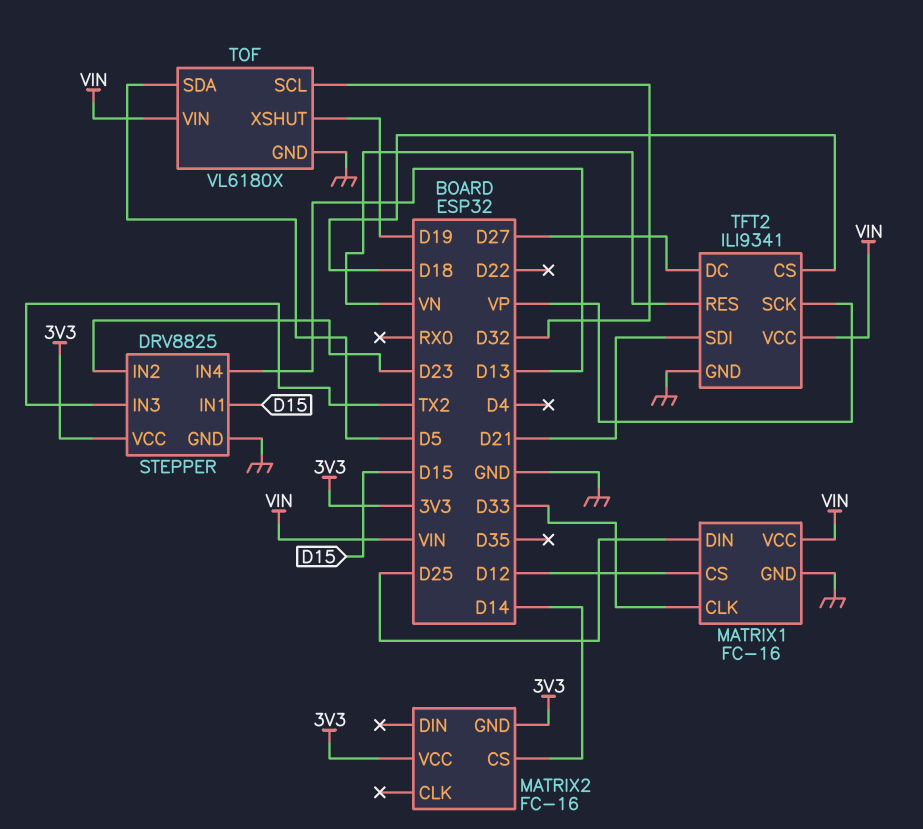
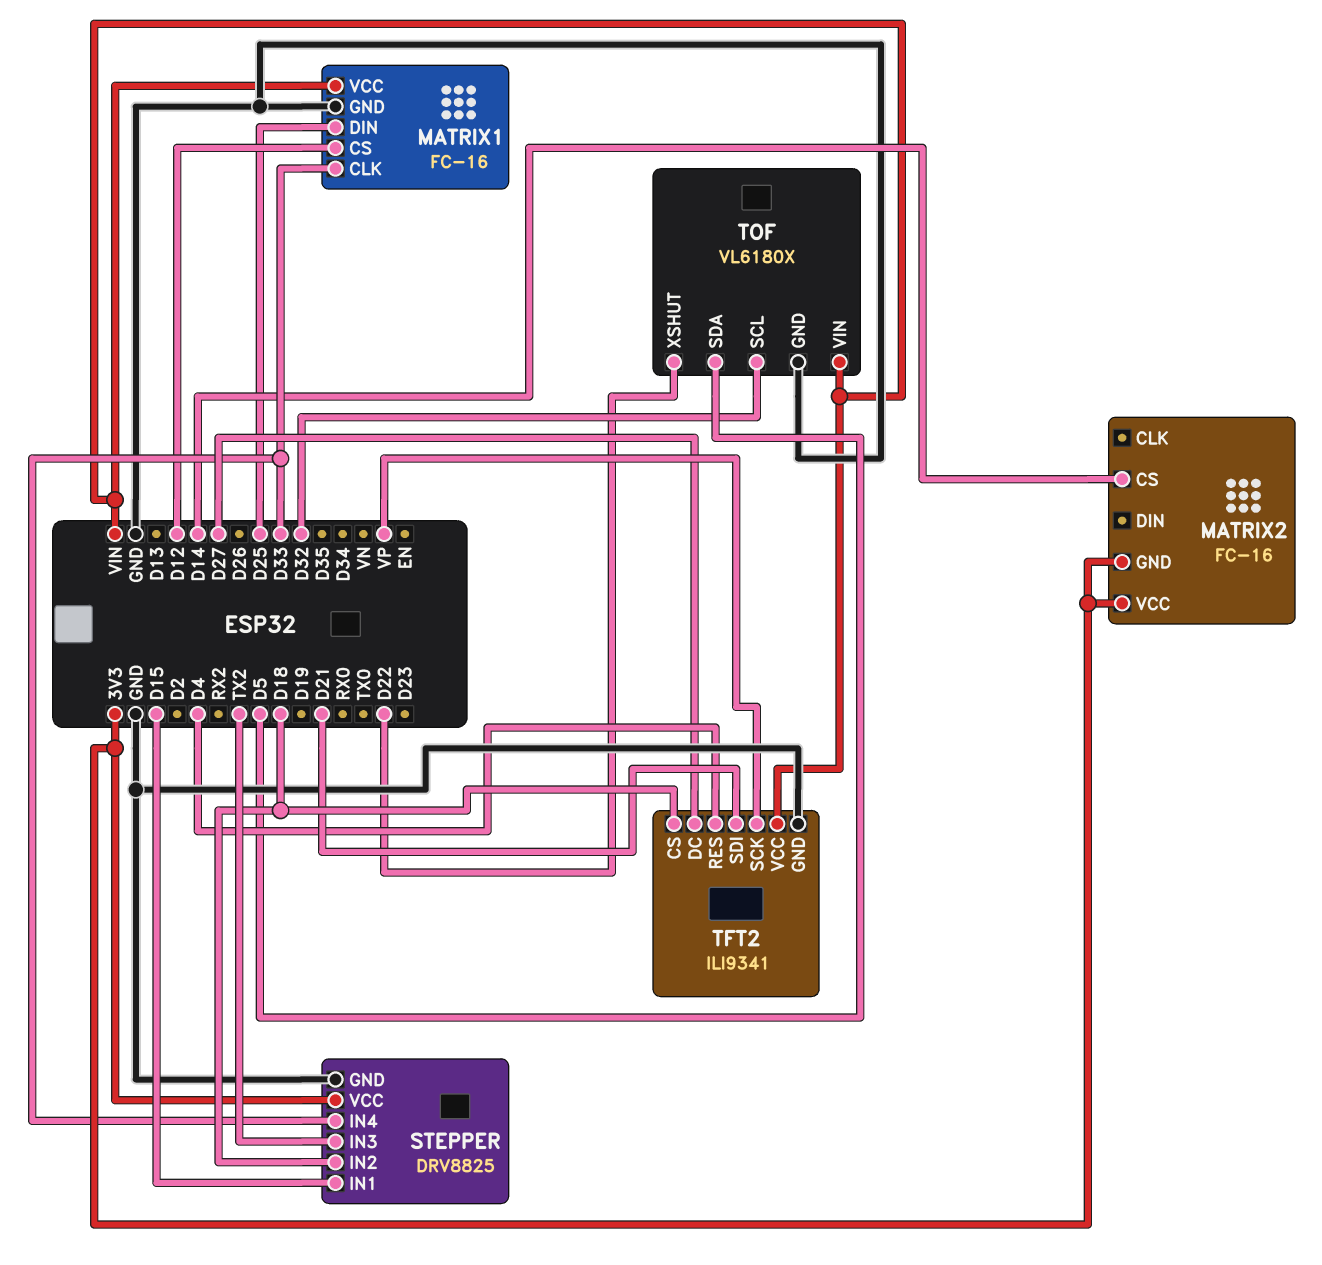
STEPPER pin IN2: D23 -> D18
STEPPER pin IN4: D13 -> D33
TFT2 pin RES: VN -> D4
TOF pin XSHUT: D19 -> D22

